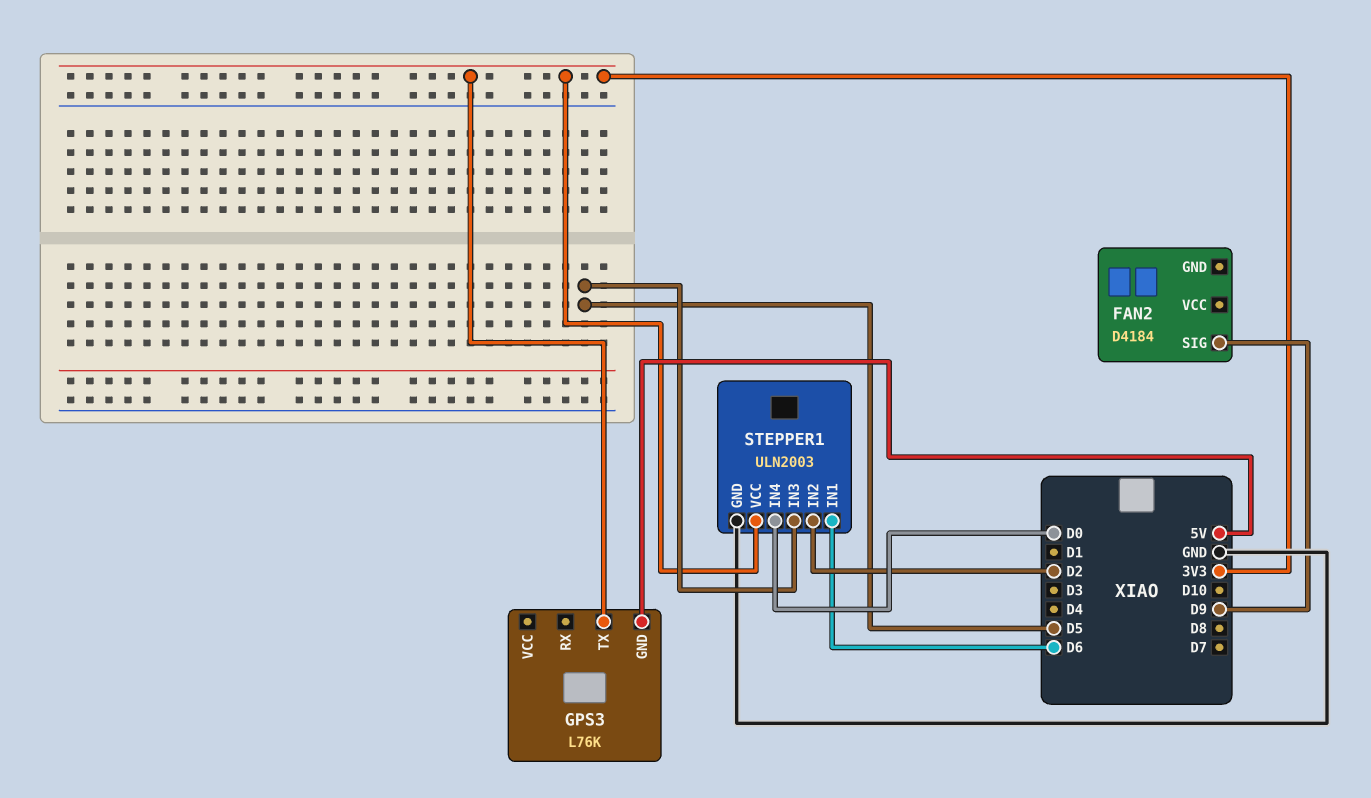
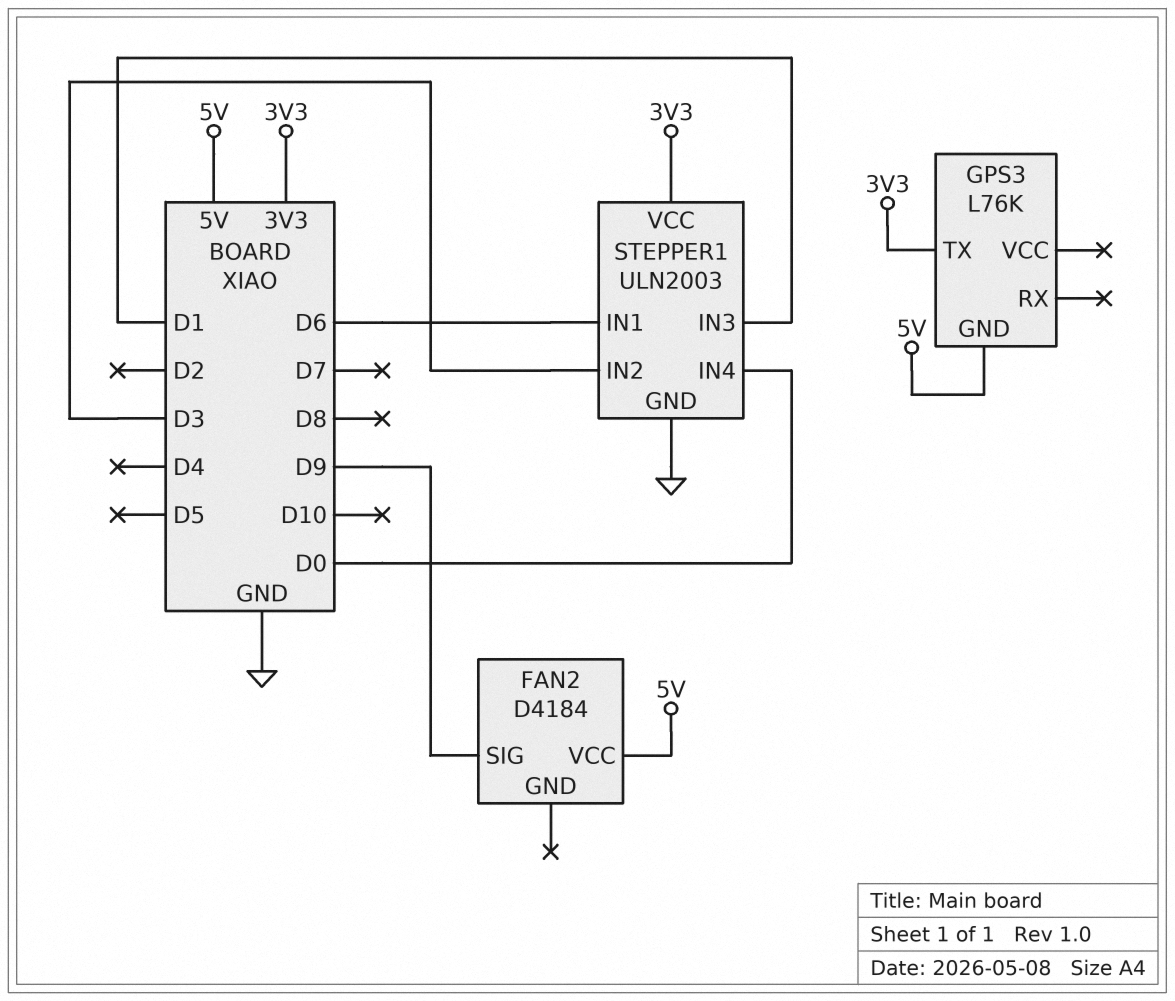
FAN2 pin VCC: none -> 5V
STEPPER1 pin IN2: D2 -> D3
STEPPER1 pin IN3: D5 -> D1

